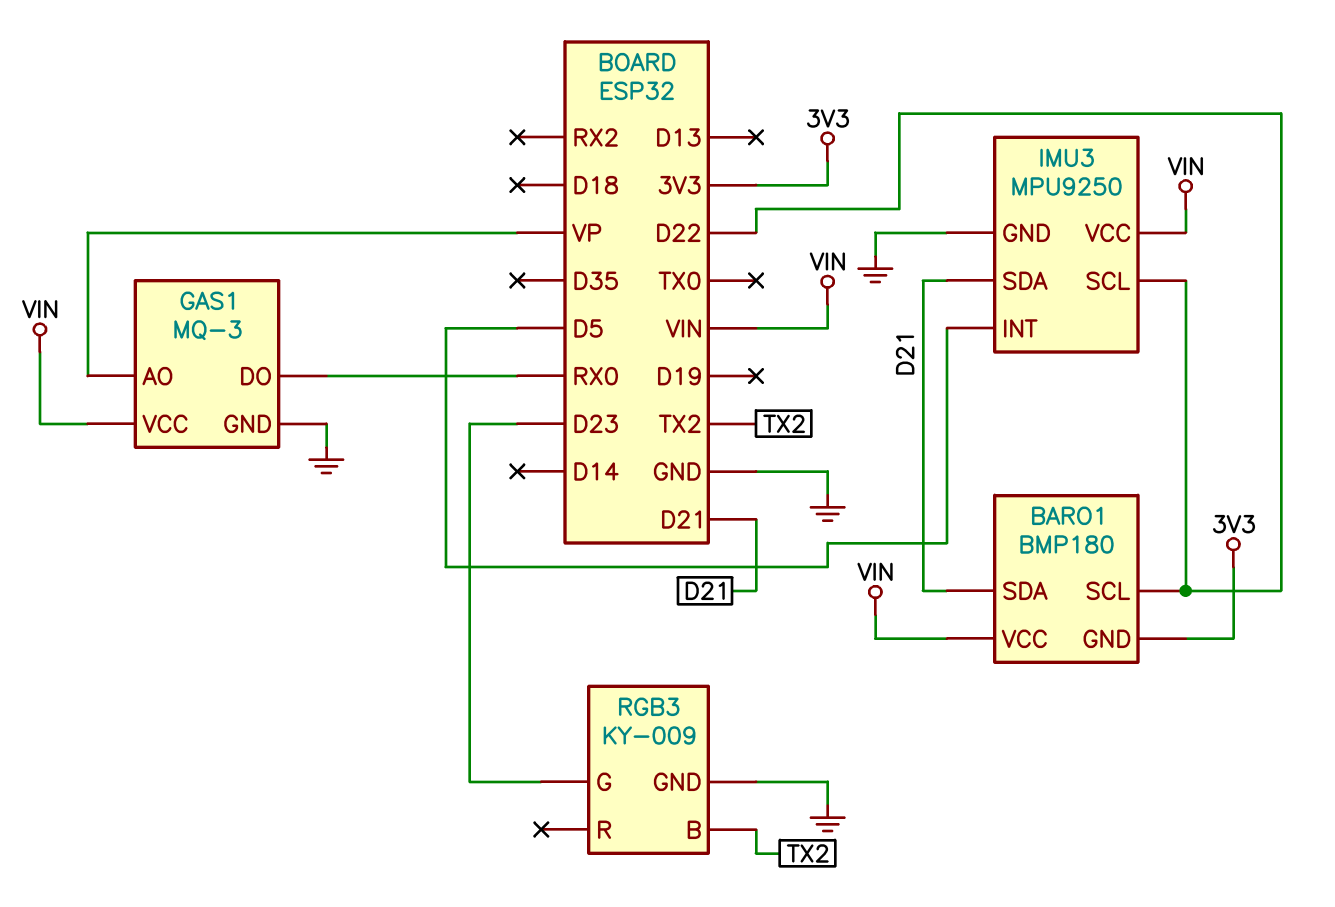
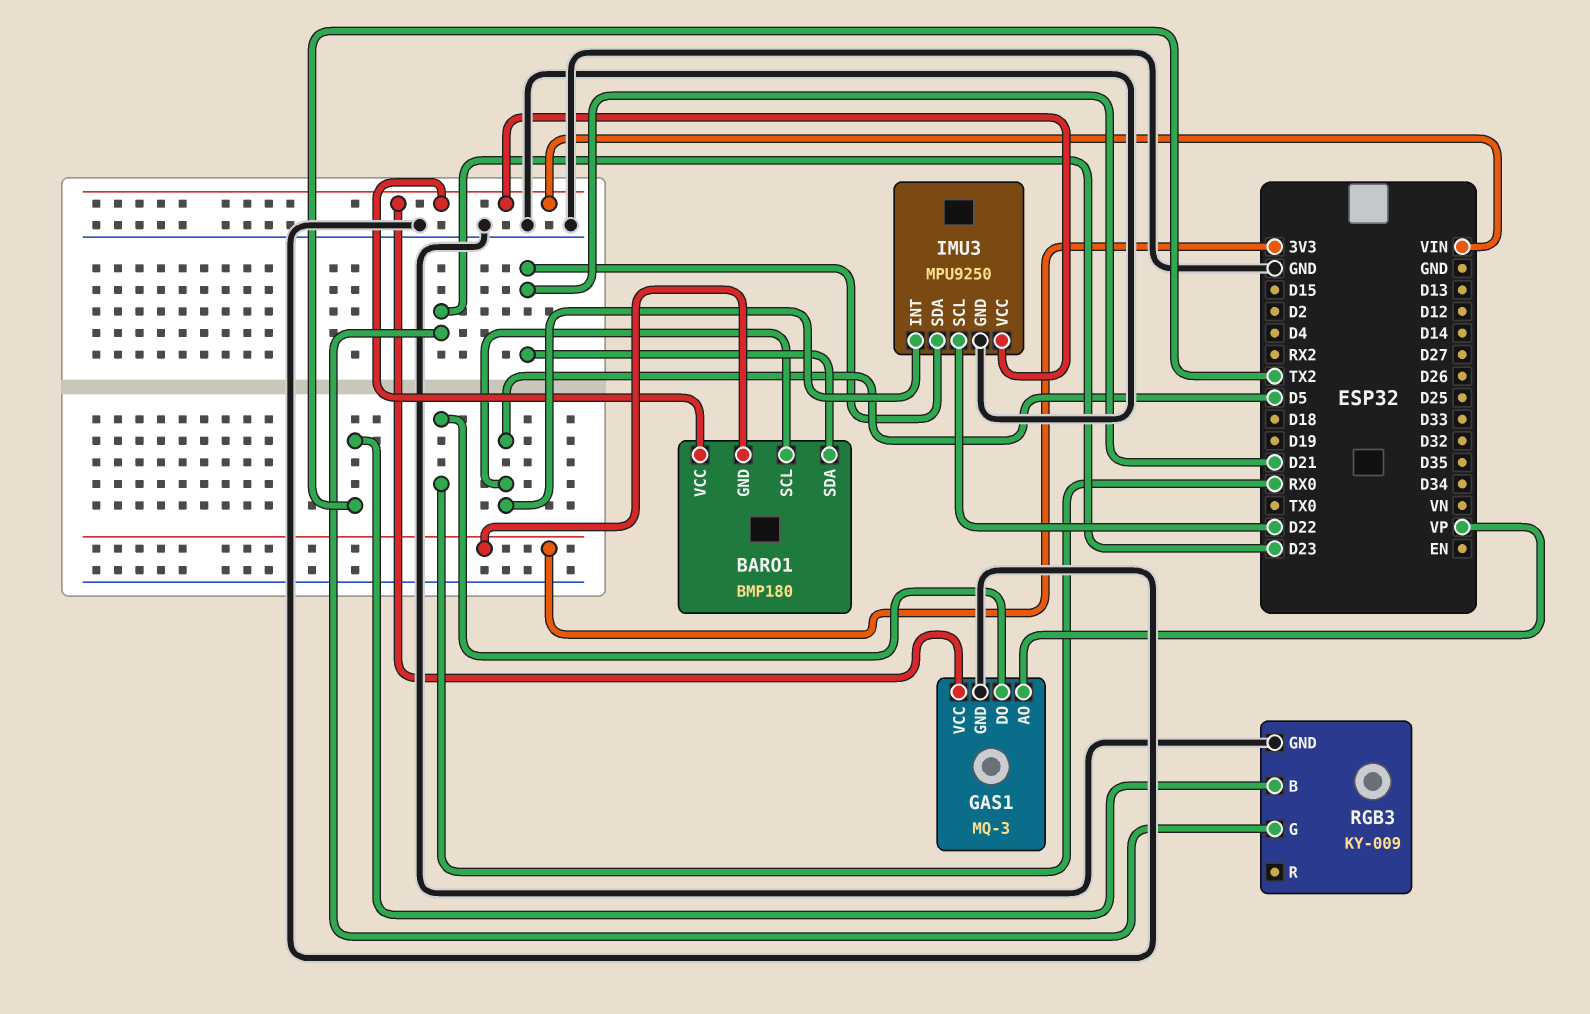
BARO1 pin SCL: D22 -> D5

